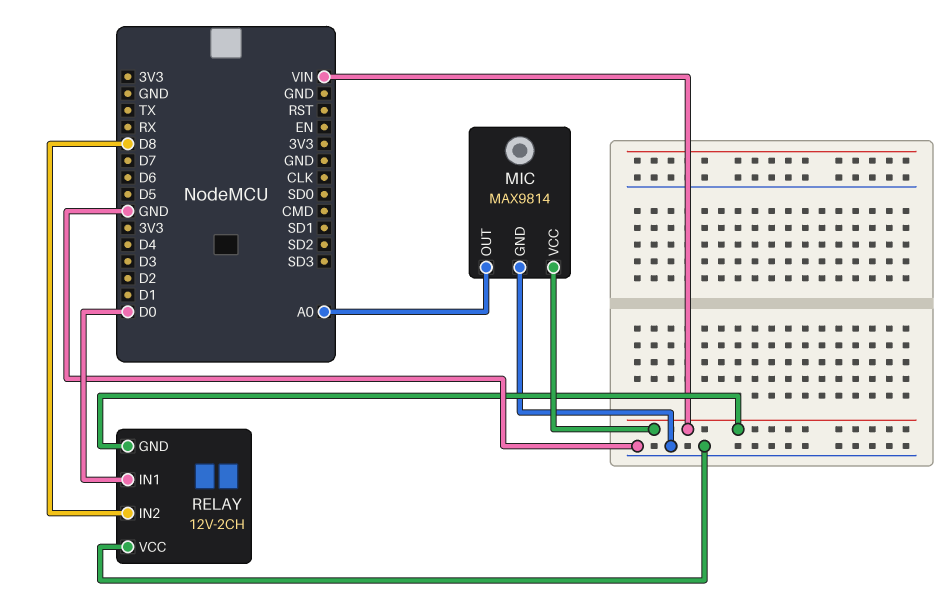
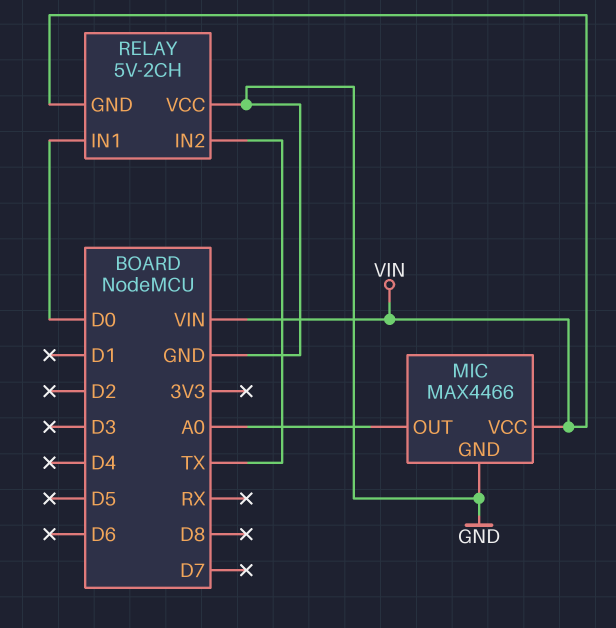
MIC: MAX9814 -> MAX4466
RELAY: 12V-2CH -> 5V-2CH
RELAY pin IN2: D8 -> TX

